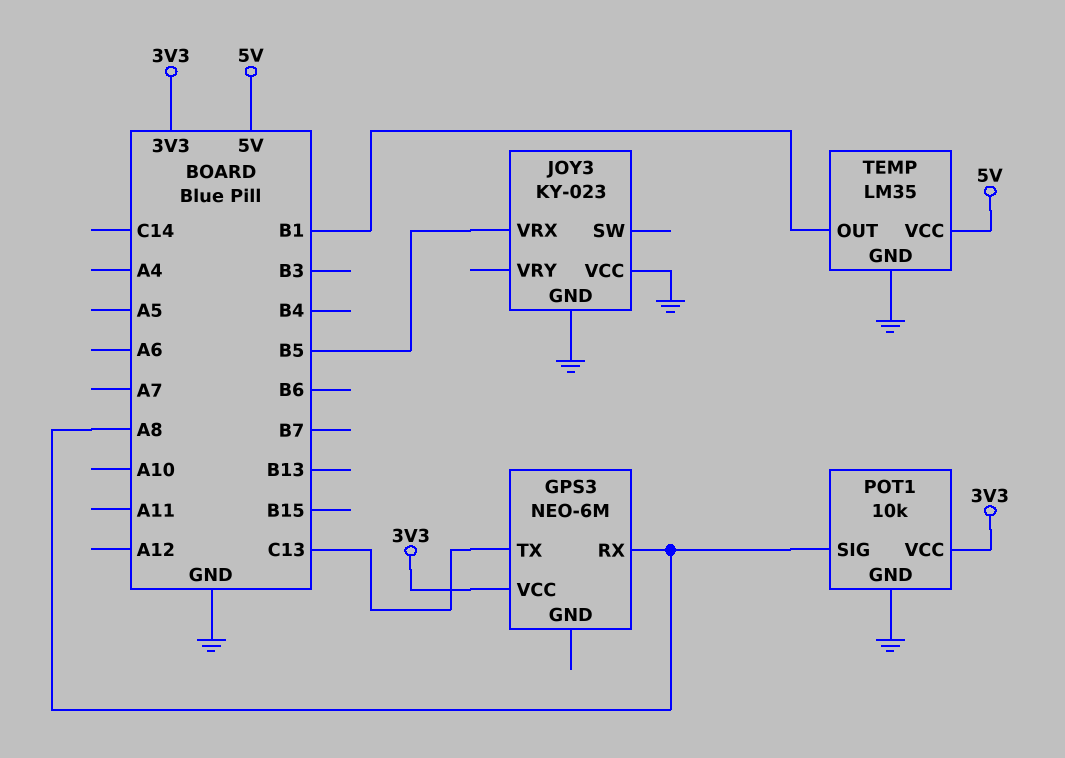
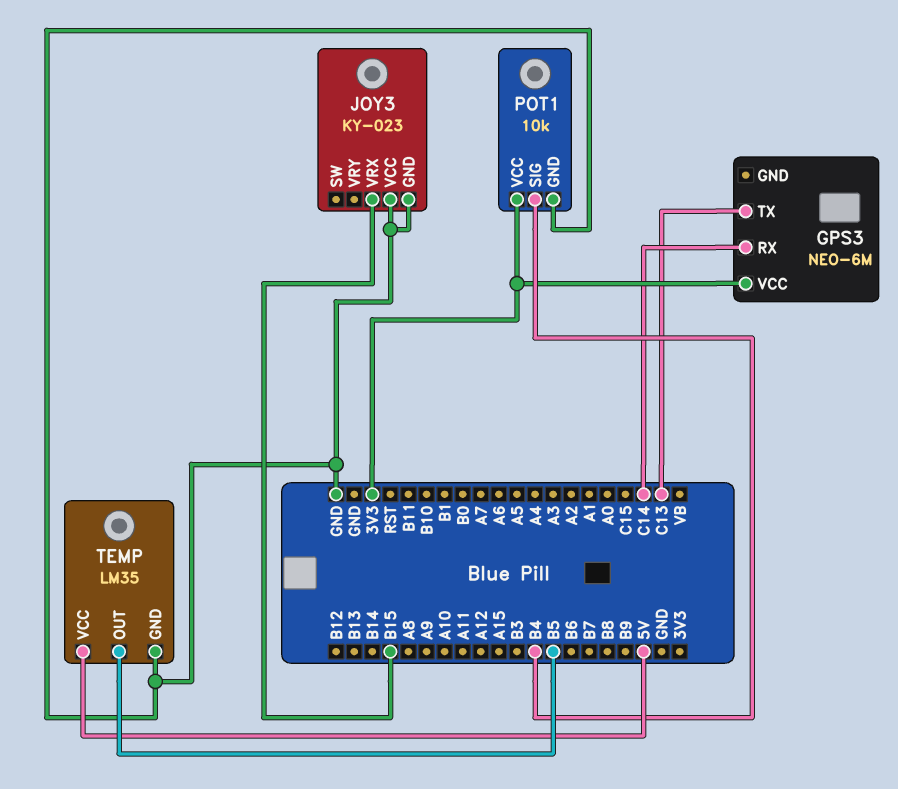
GPS3 pin RX: A8 -> C14
JOY3 pin VRX: B5 -> B15
POT1 pin SIG: A8 -> B4
TEMP pin OUT: B1 -> B5

